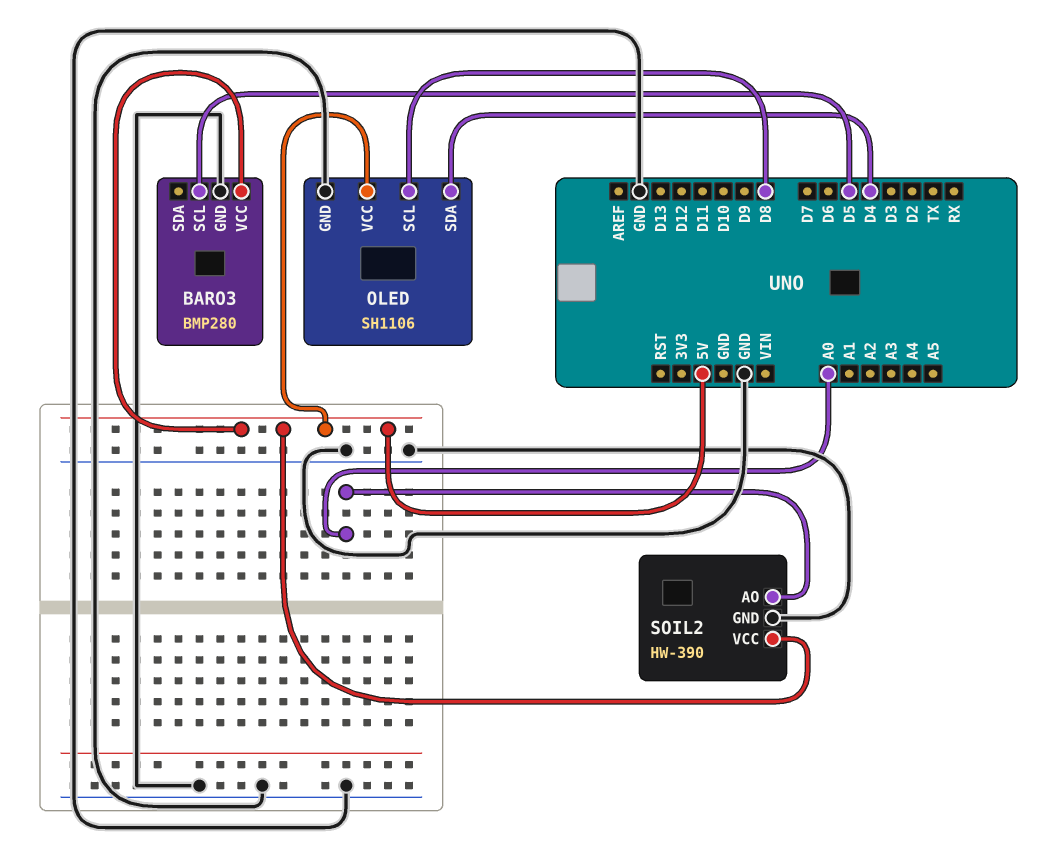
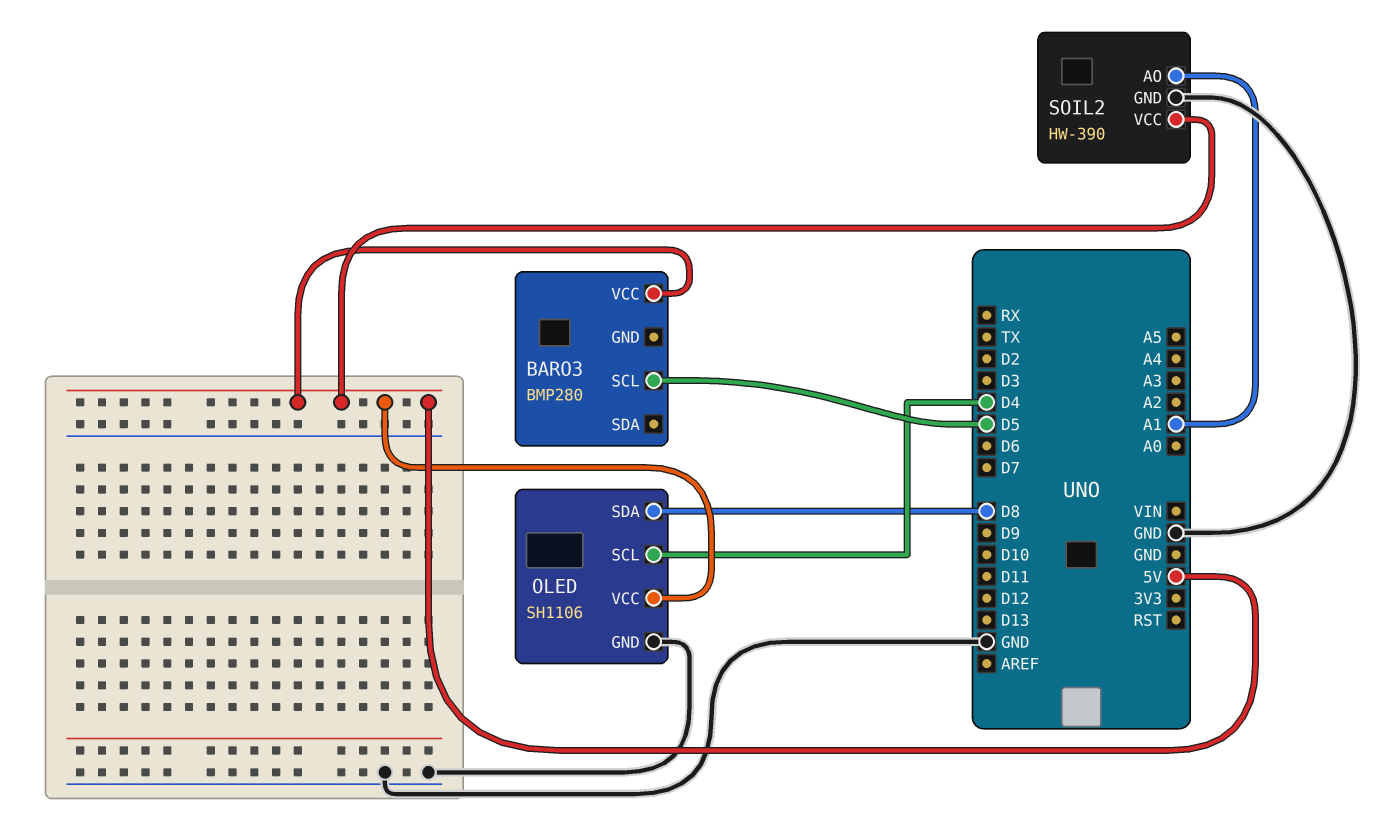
BARO3 pin GND: GND -> none
OLED pin SCL: D8 -> D4
OLED pin SDA: D4 -> D8
SOIL2 pin AO: A0 -> A1

